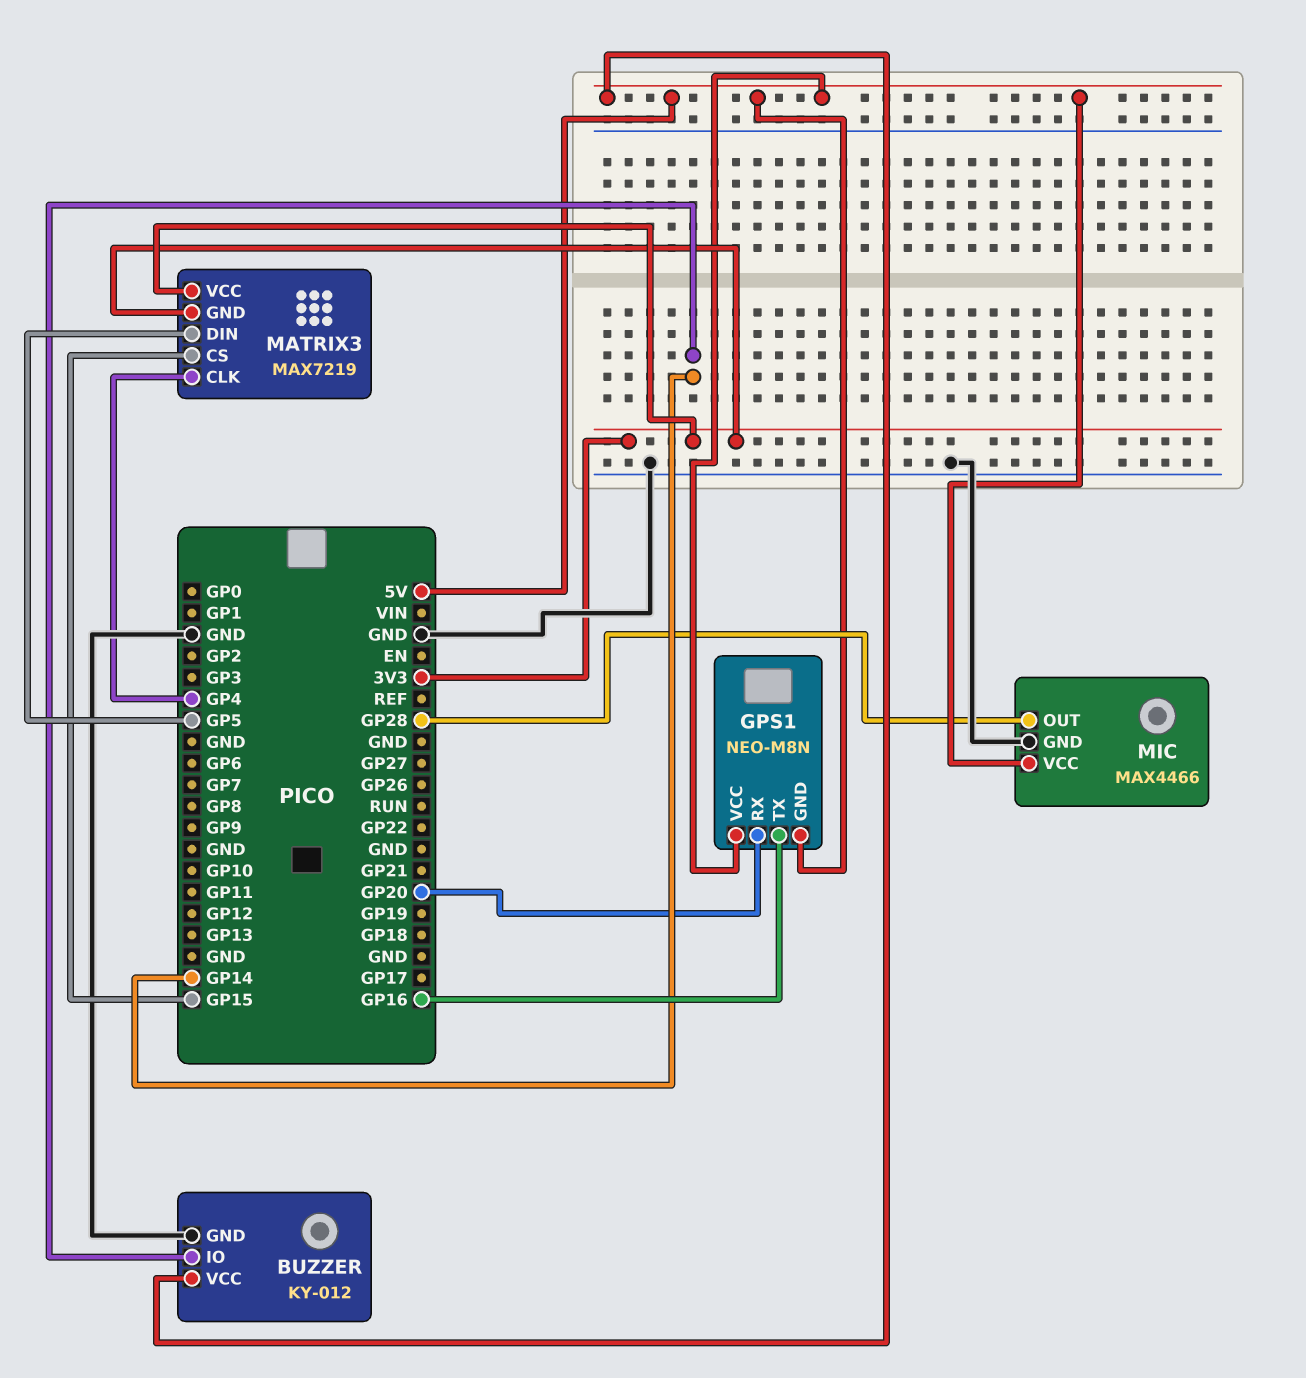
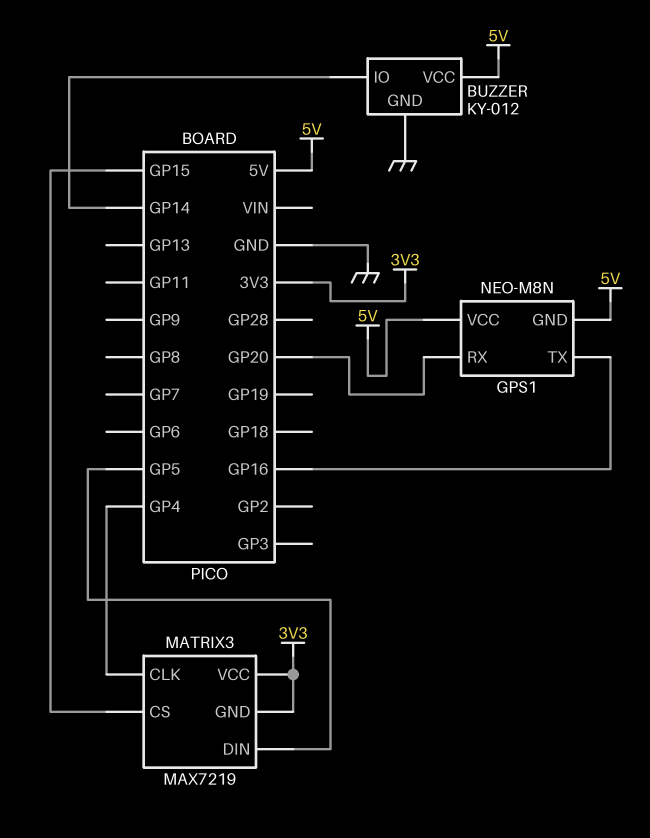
MIC: MAX4466 -> none
MIC pin GND: GND -> none
MIC pin OUT: GP28 -> none
MIC pin VCC: 5V -> none

